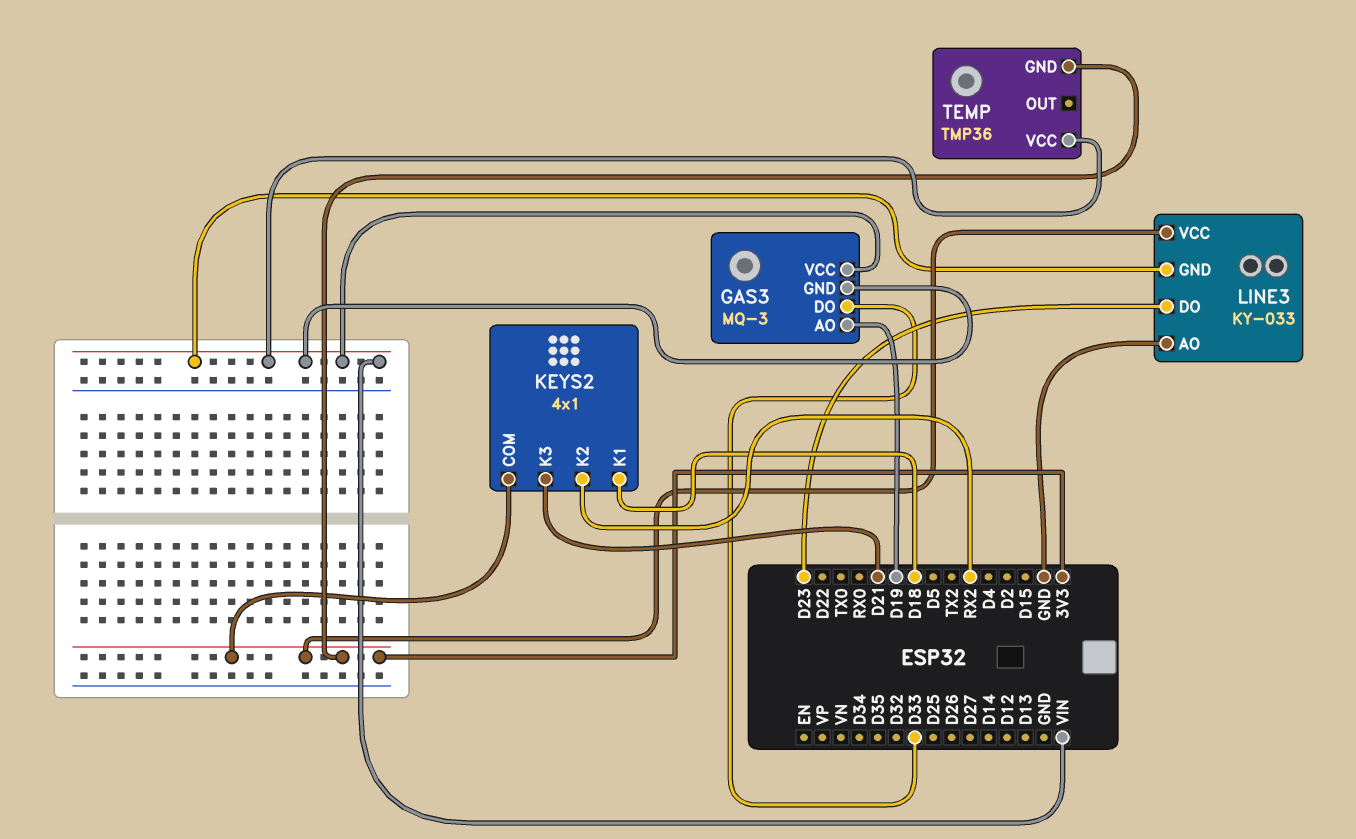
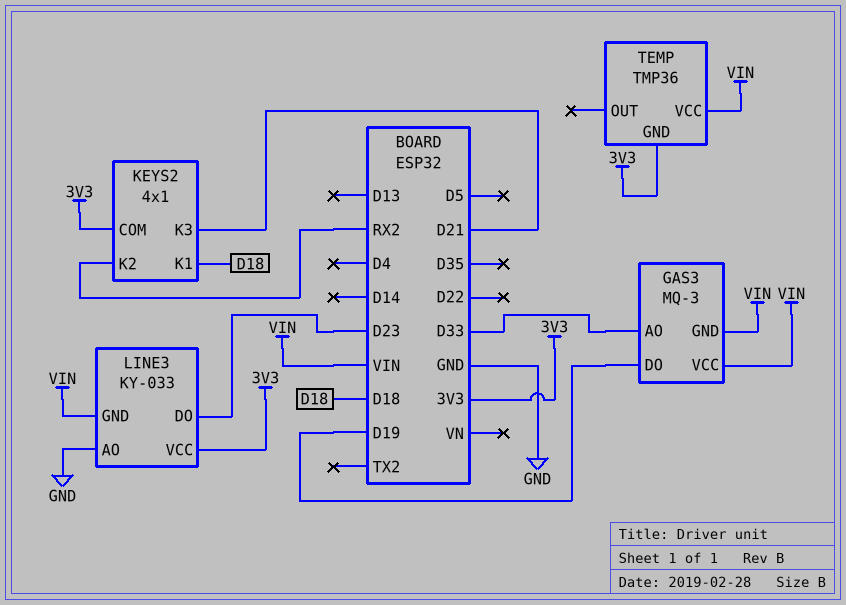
GAS3 pin AO: D19 -> D33
GAS3 pin DO: D33 -> D19

